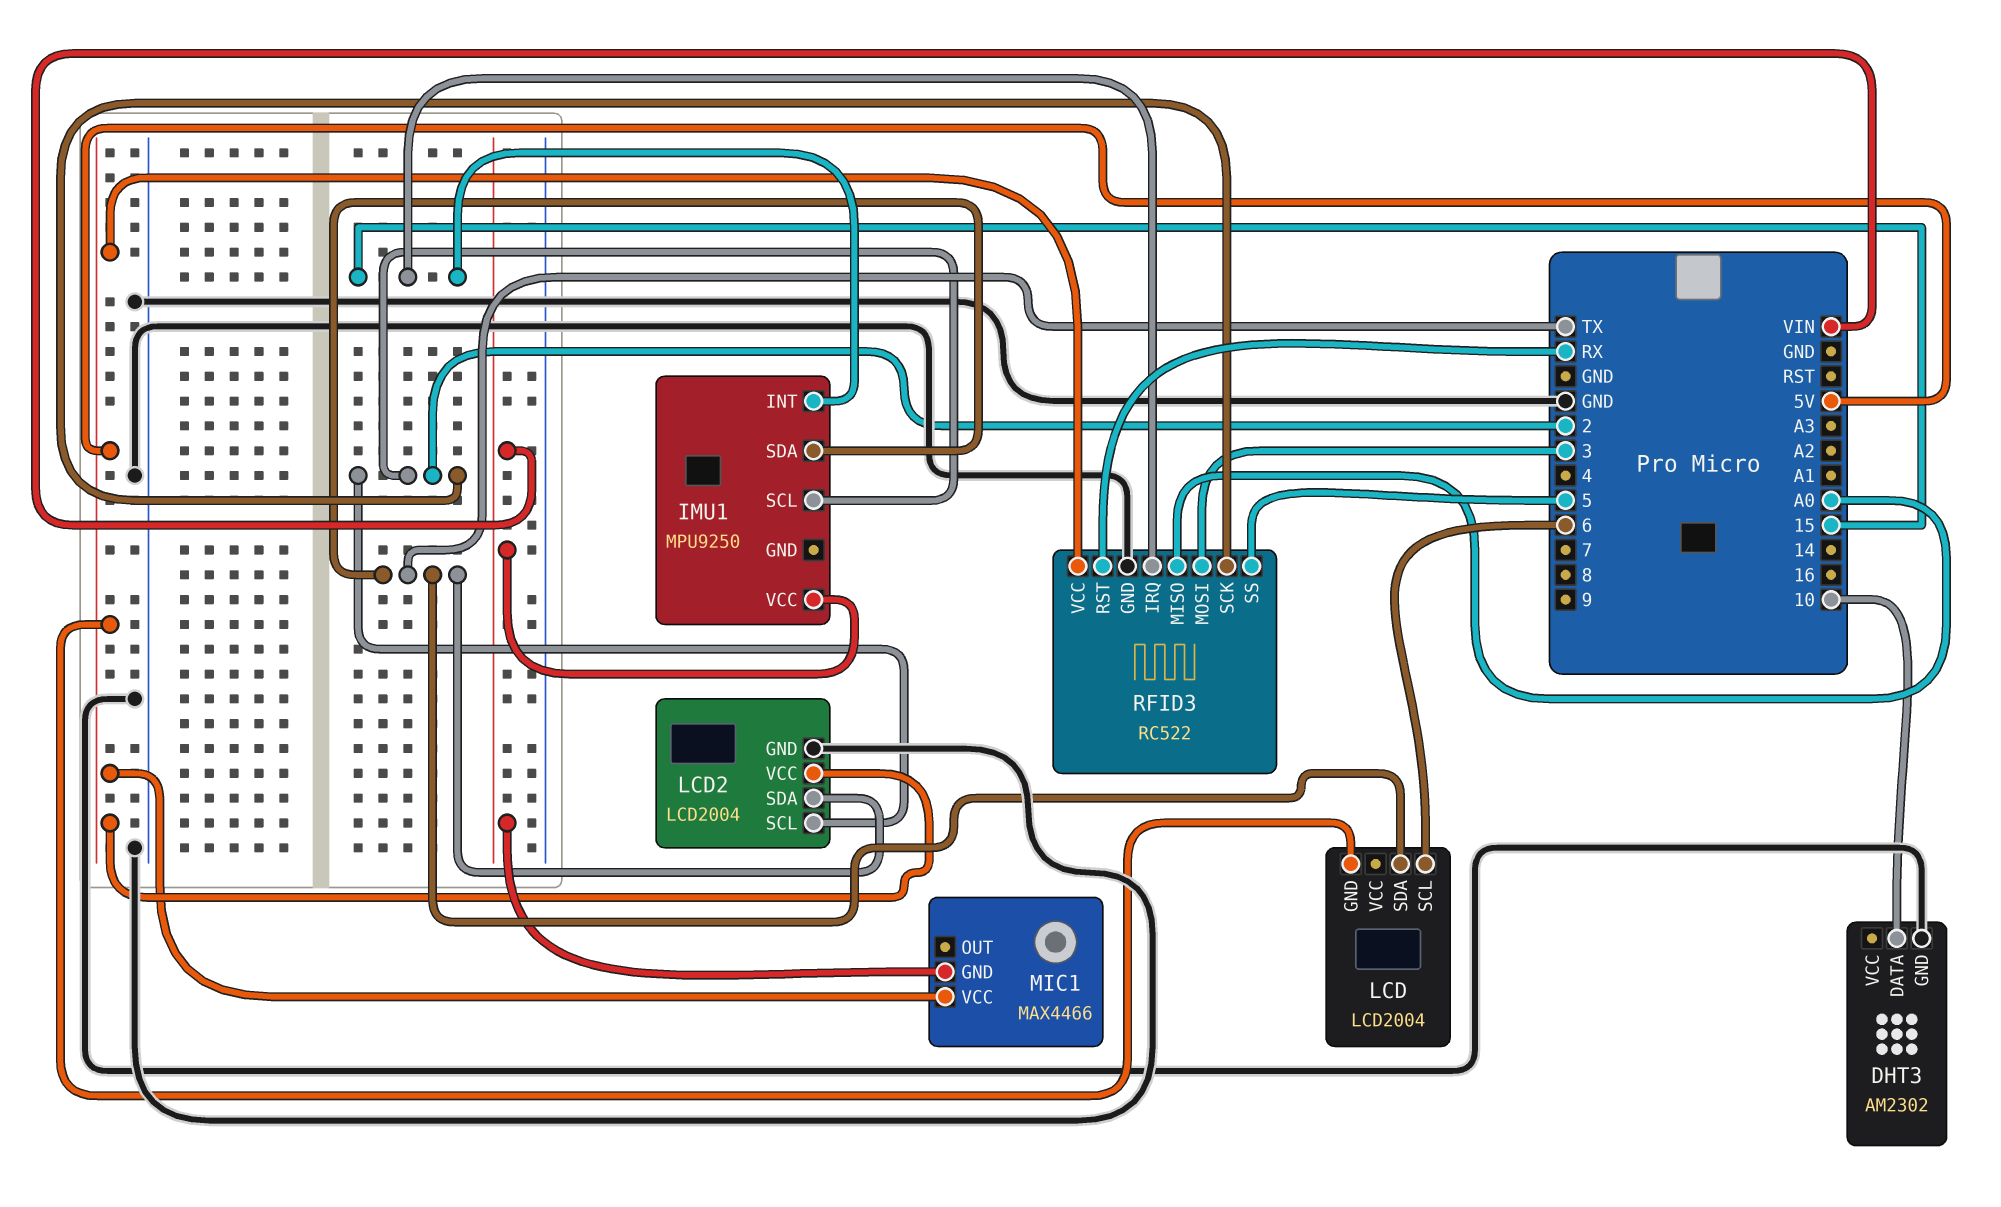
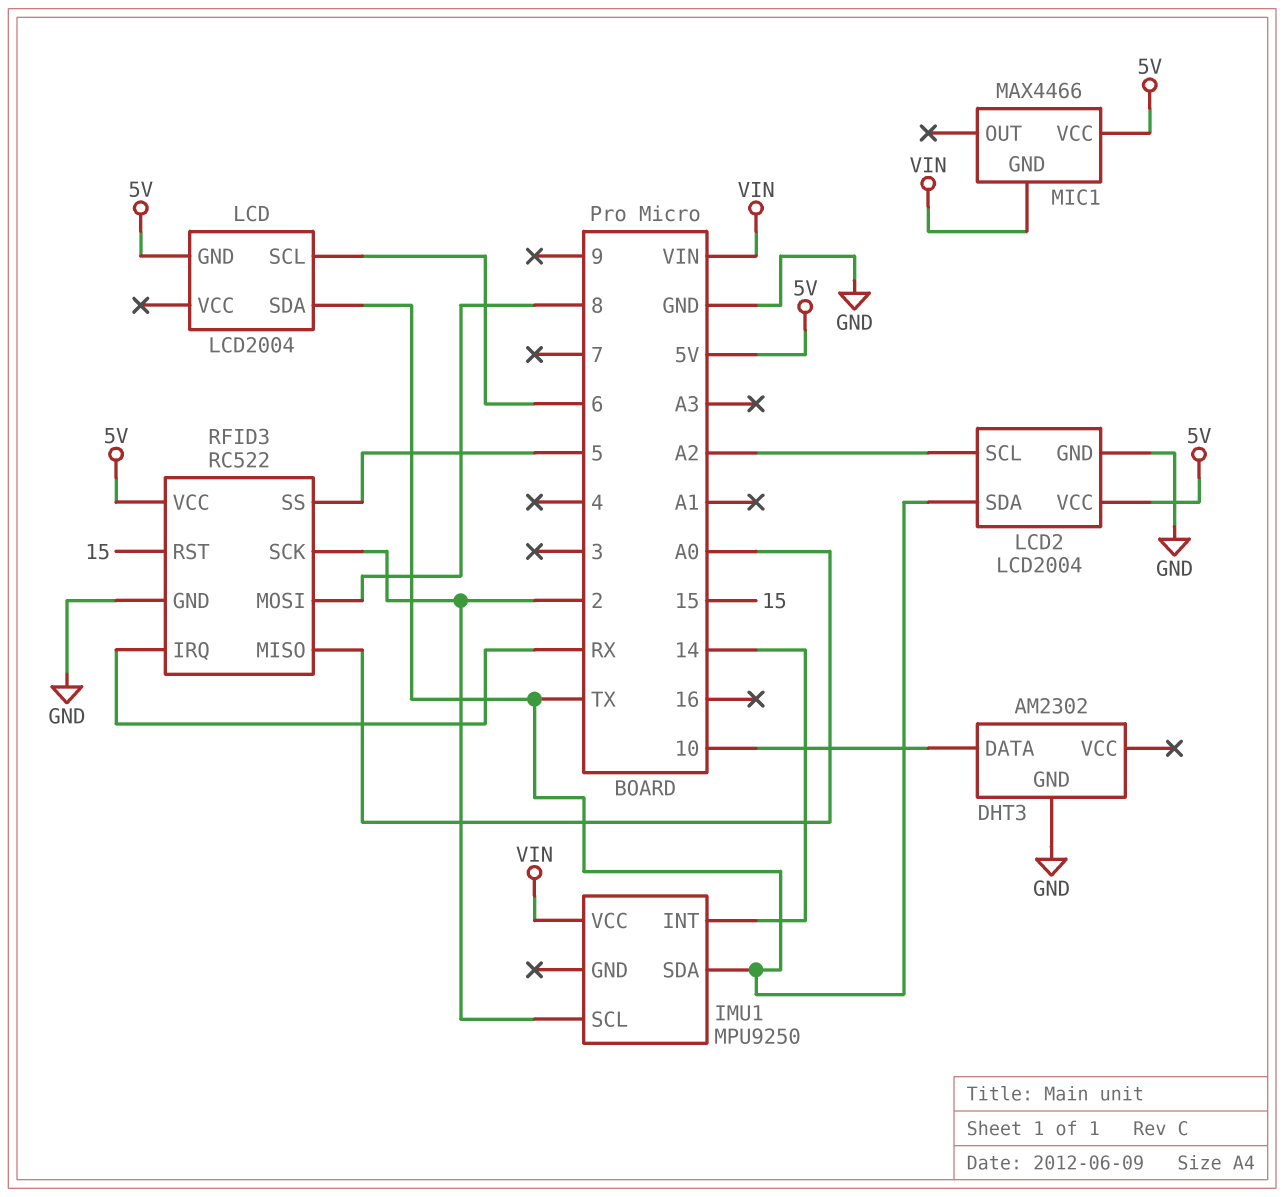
IMU1 pin INT: 15 -> 14
LCD2 pin SCL: 2 -> A2
RFID3 pin IRQ: 15 -> RX
RFID3 pin MOSI: 3 -> 8
RFID3 pin RST: RX -> 15

